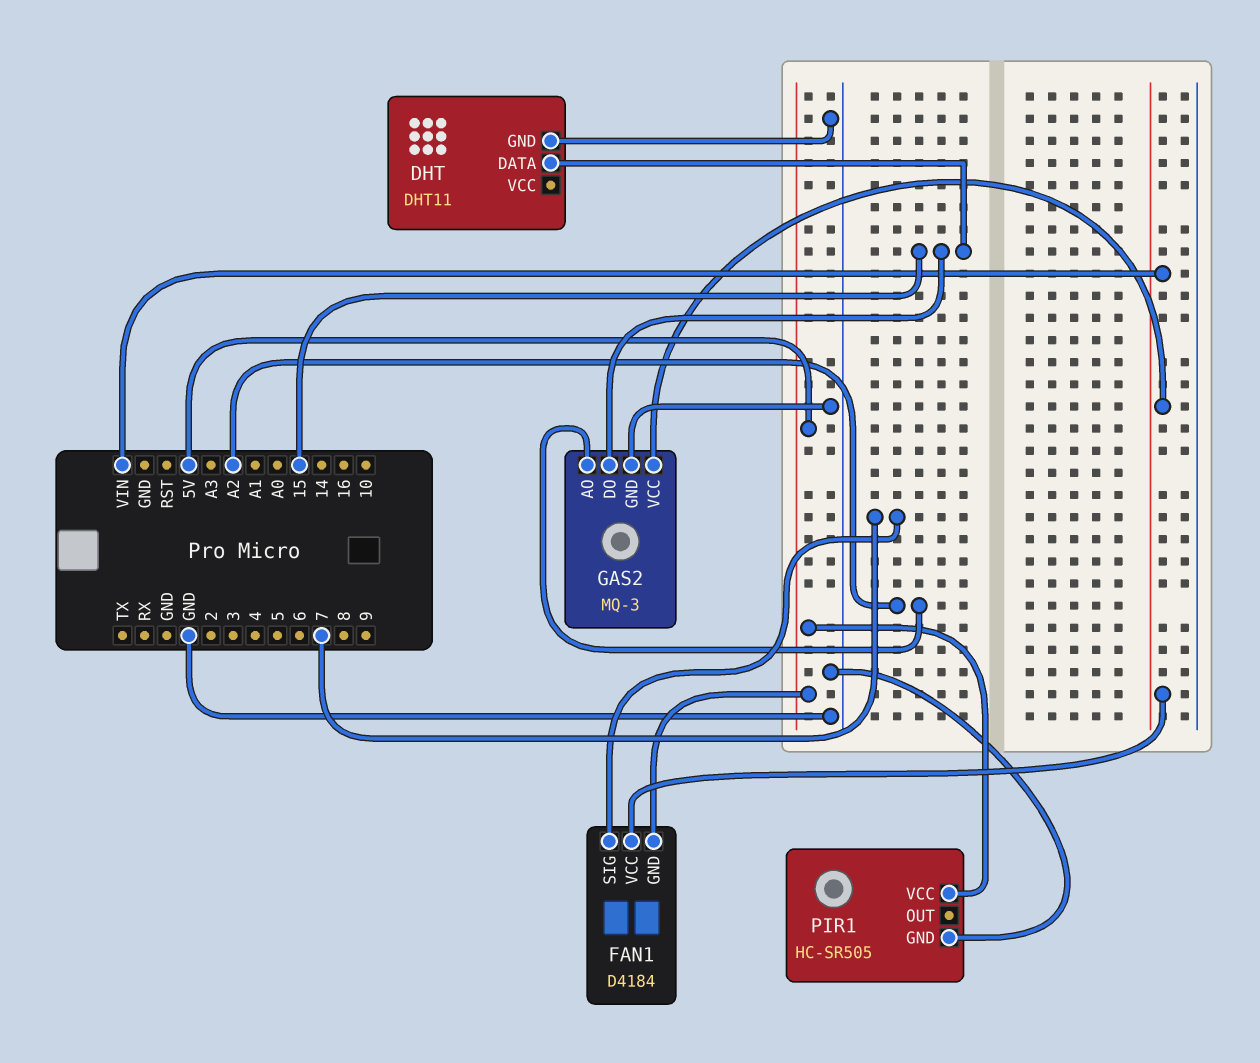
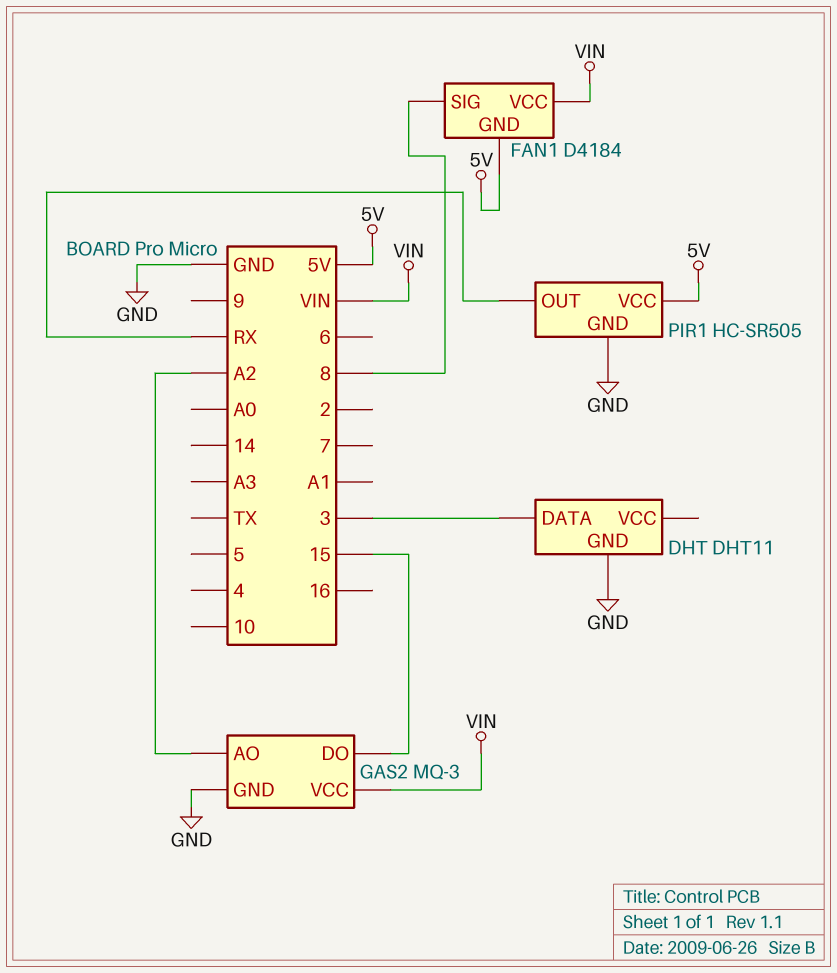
DHT pin DATA: 15 -> 3
FAN1 pin SIG: 7 -> 8
PIR1 pin OUT: none -> RX

